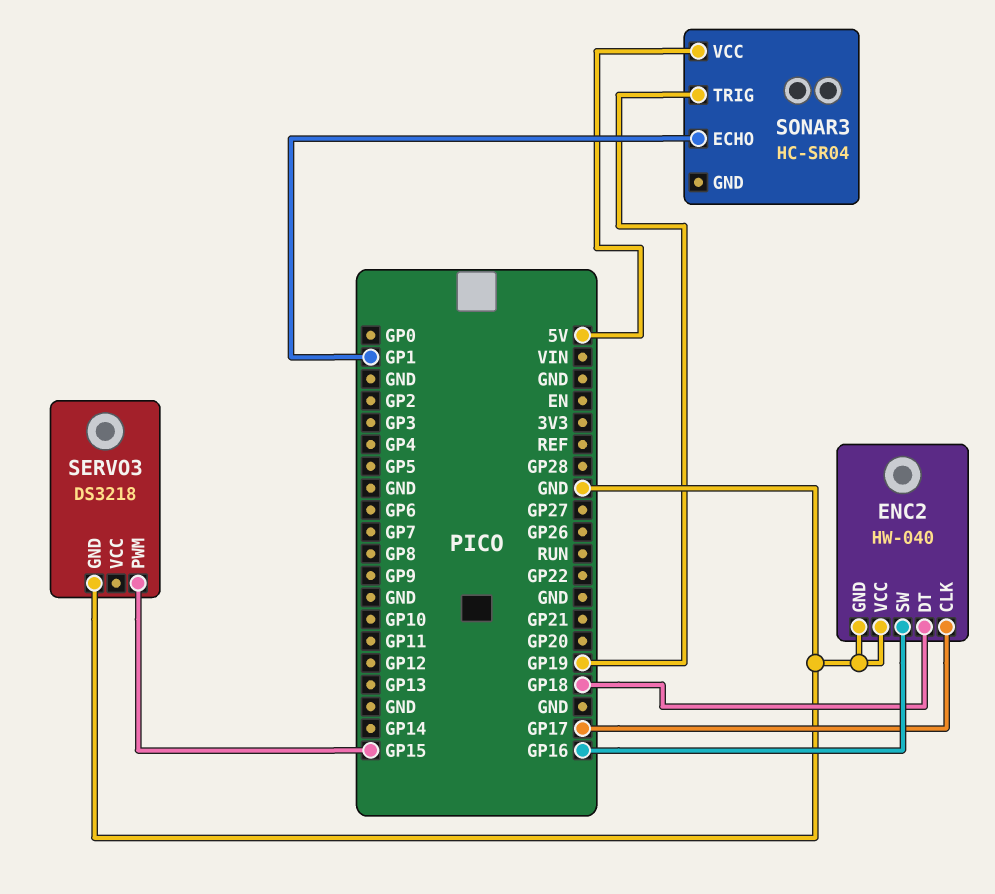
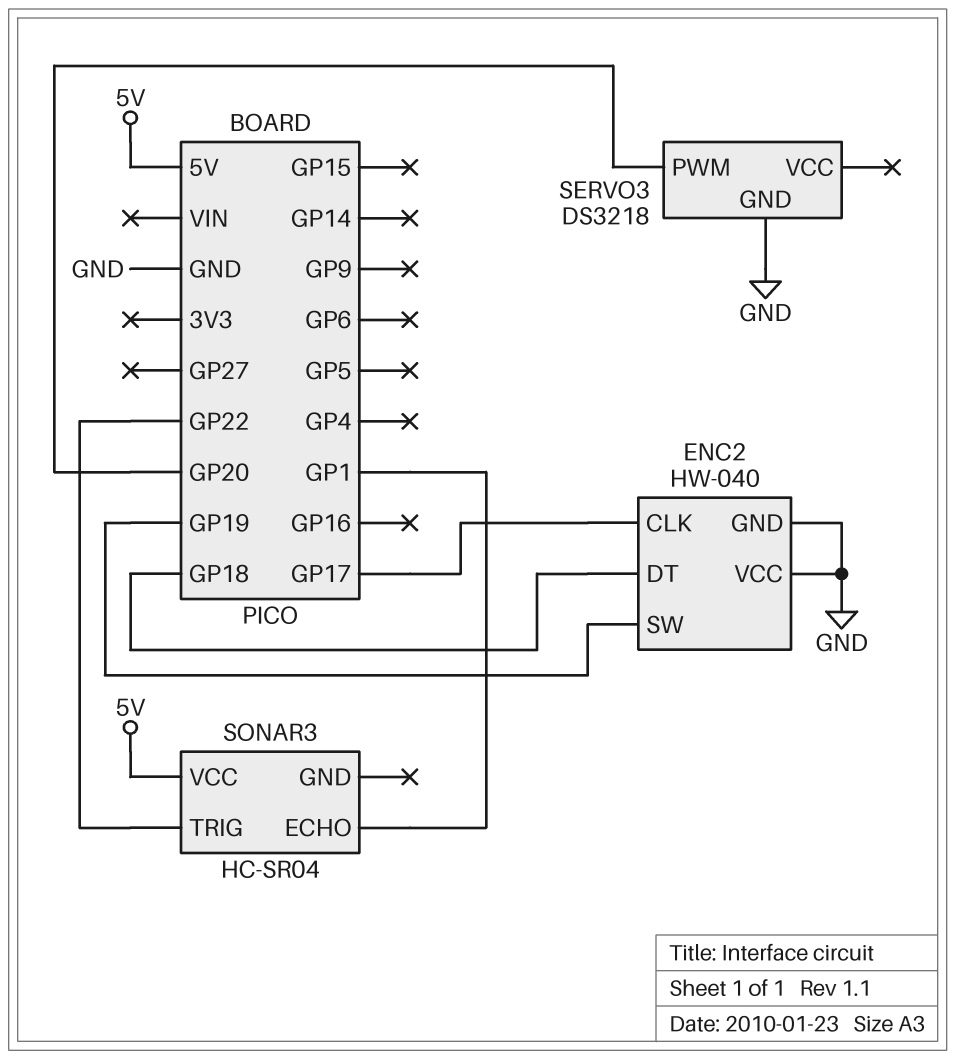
ENC2 pin SW: GP16 -> GP19
SERVO3 pin PWM: GP15 -> GP20
SONAR3 pin TRIG: GP19 -> GP22

